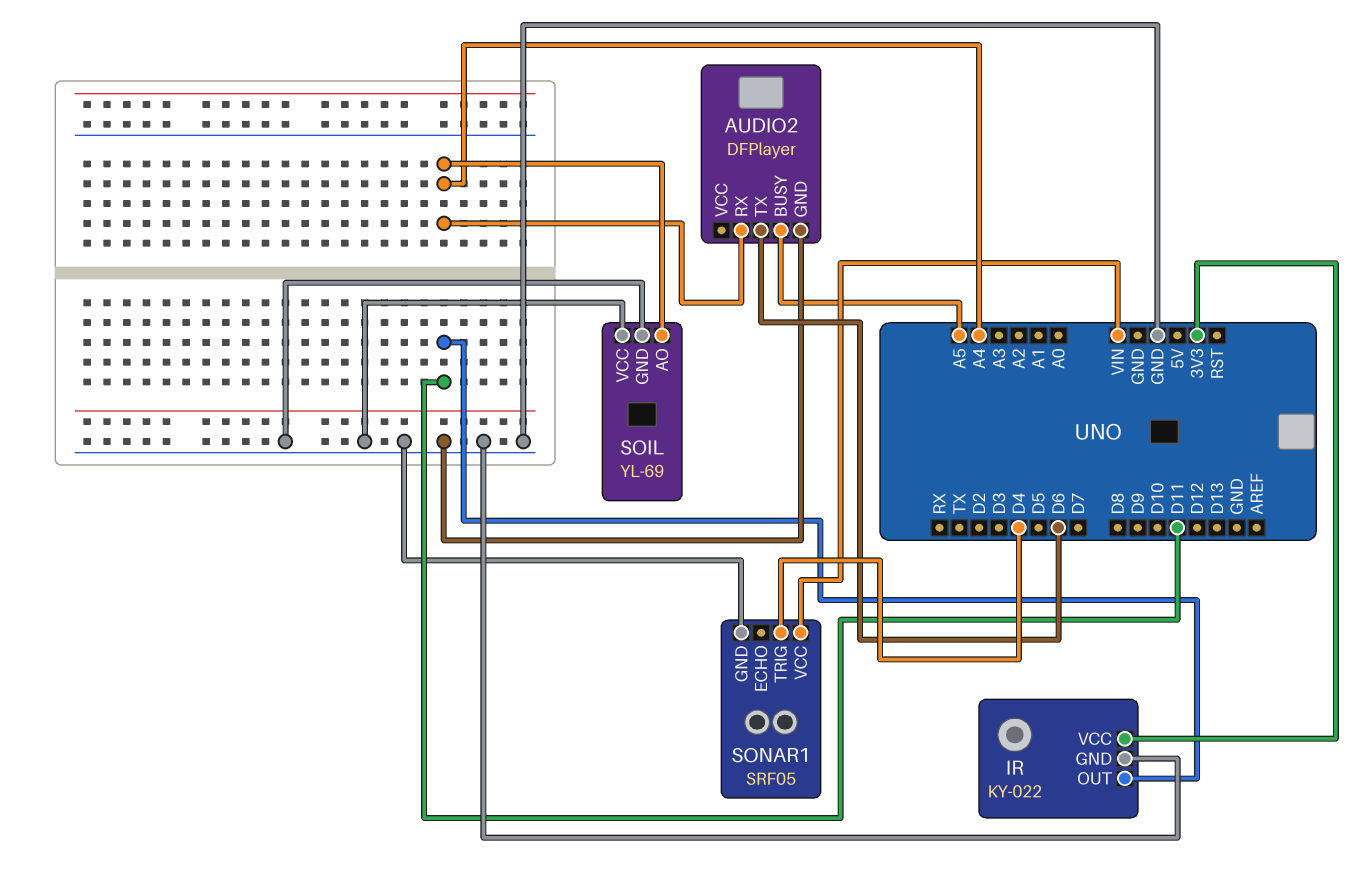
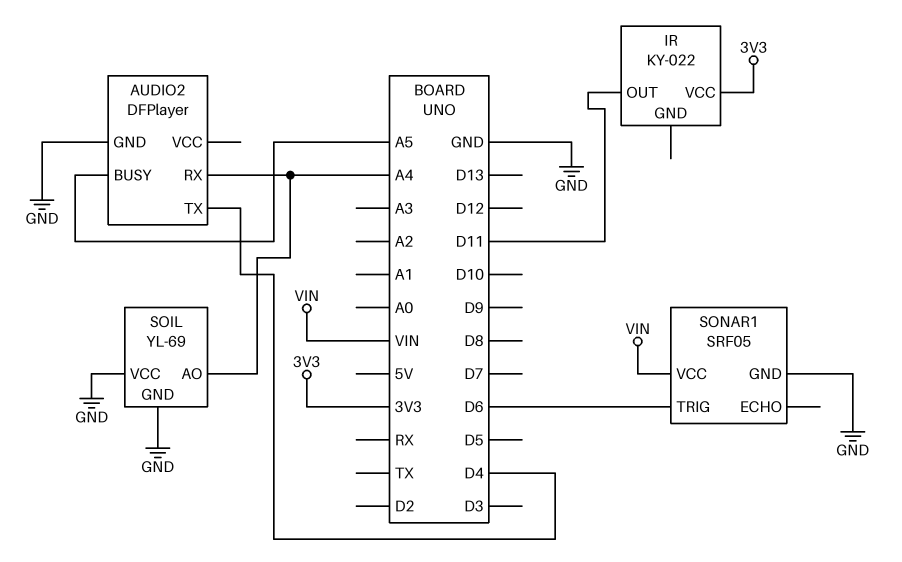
AUDIO2 pin TX: D6 -> D4
IR pin GND: GND -> none
SONAR1 pin TRIG: D4 -> D6

